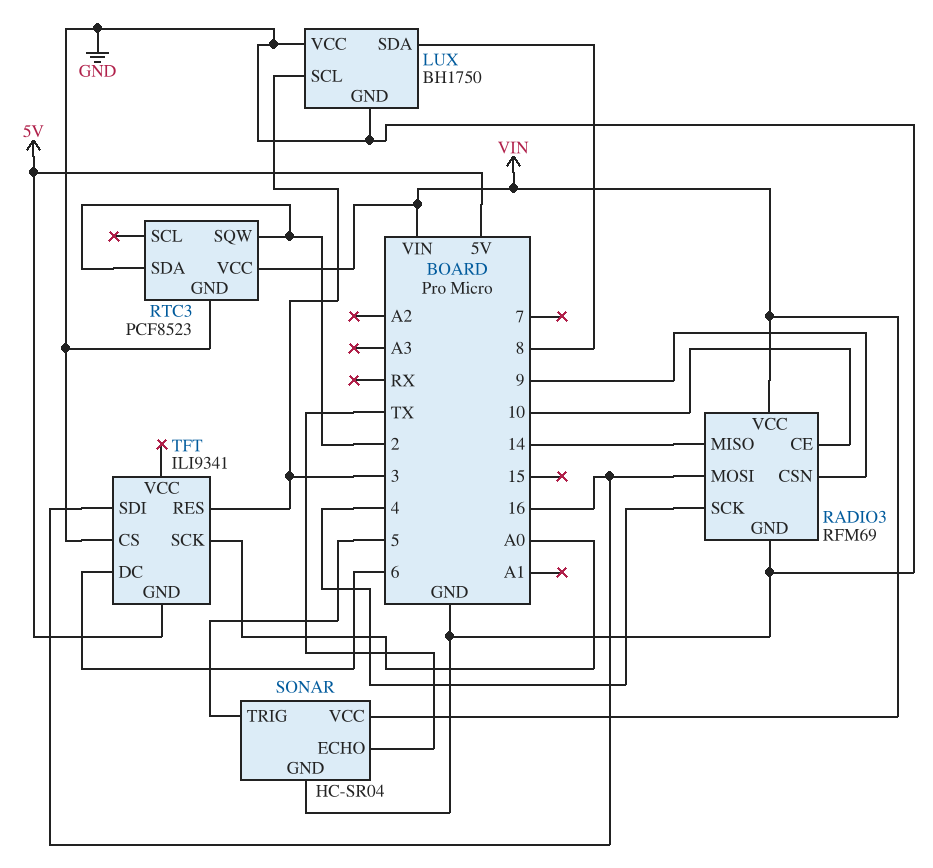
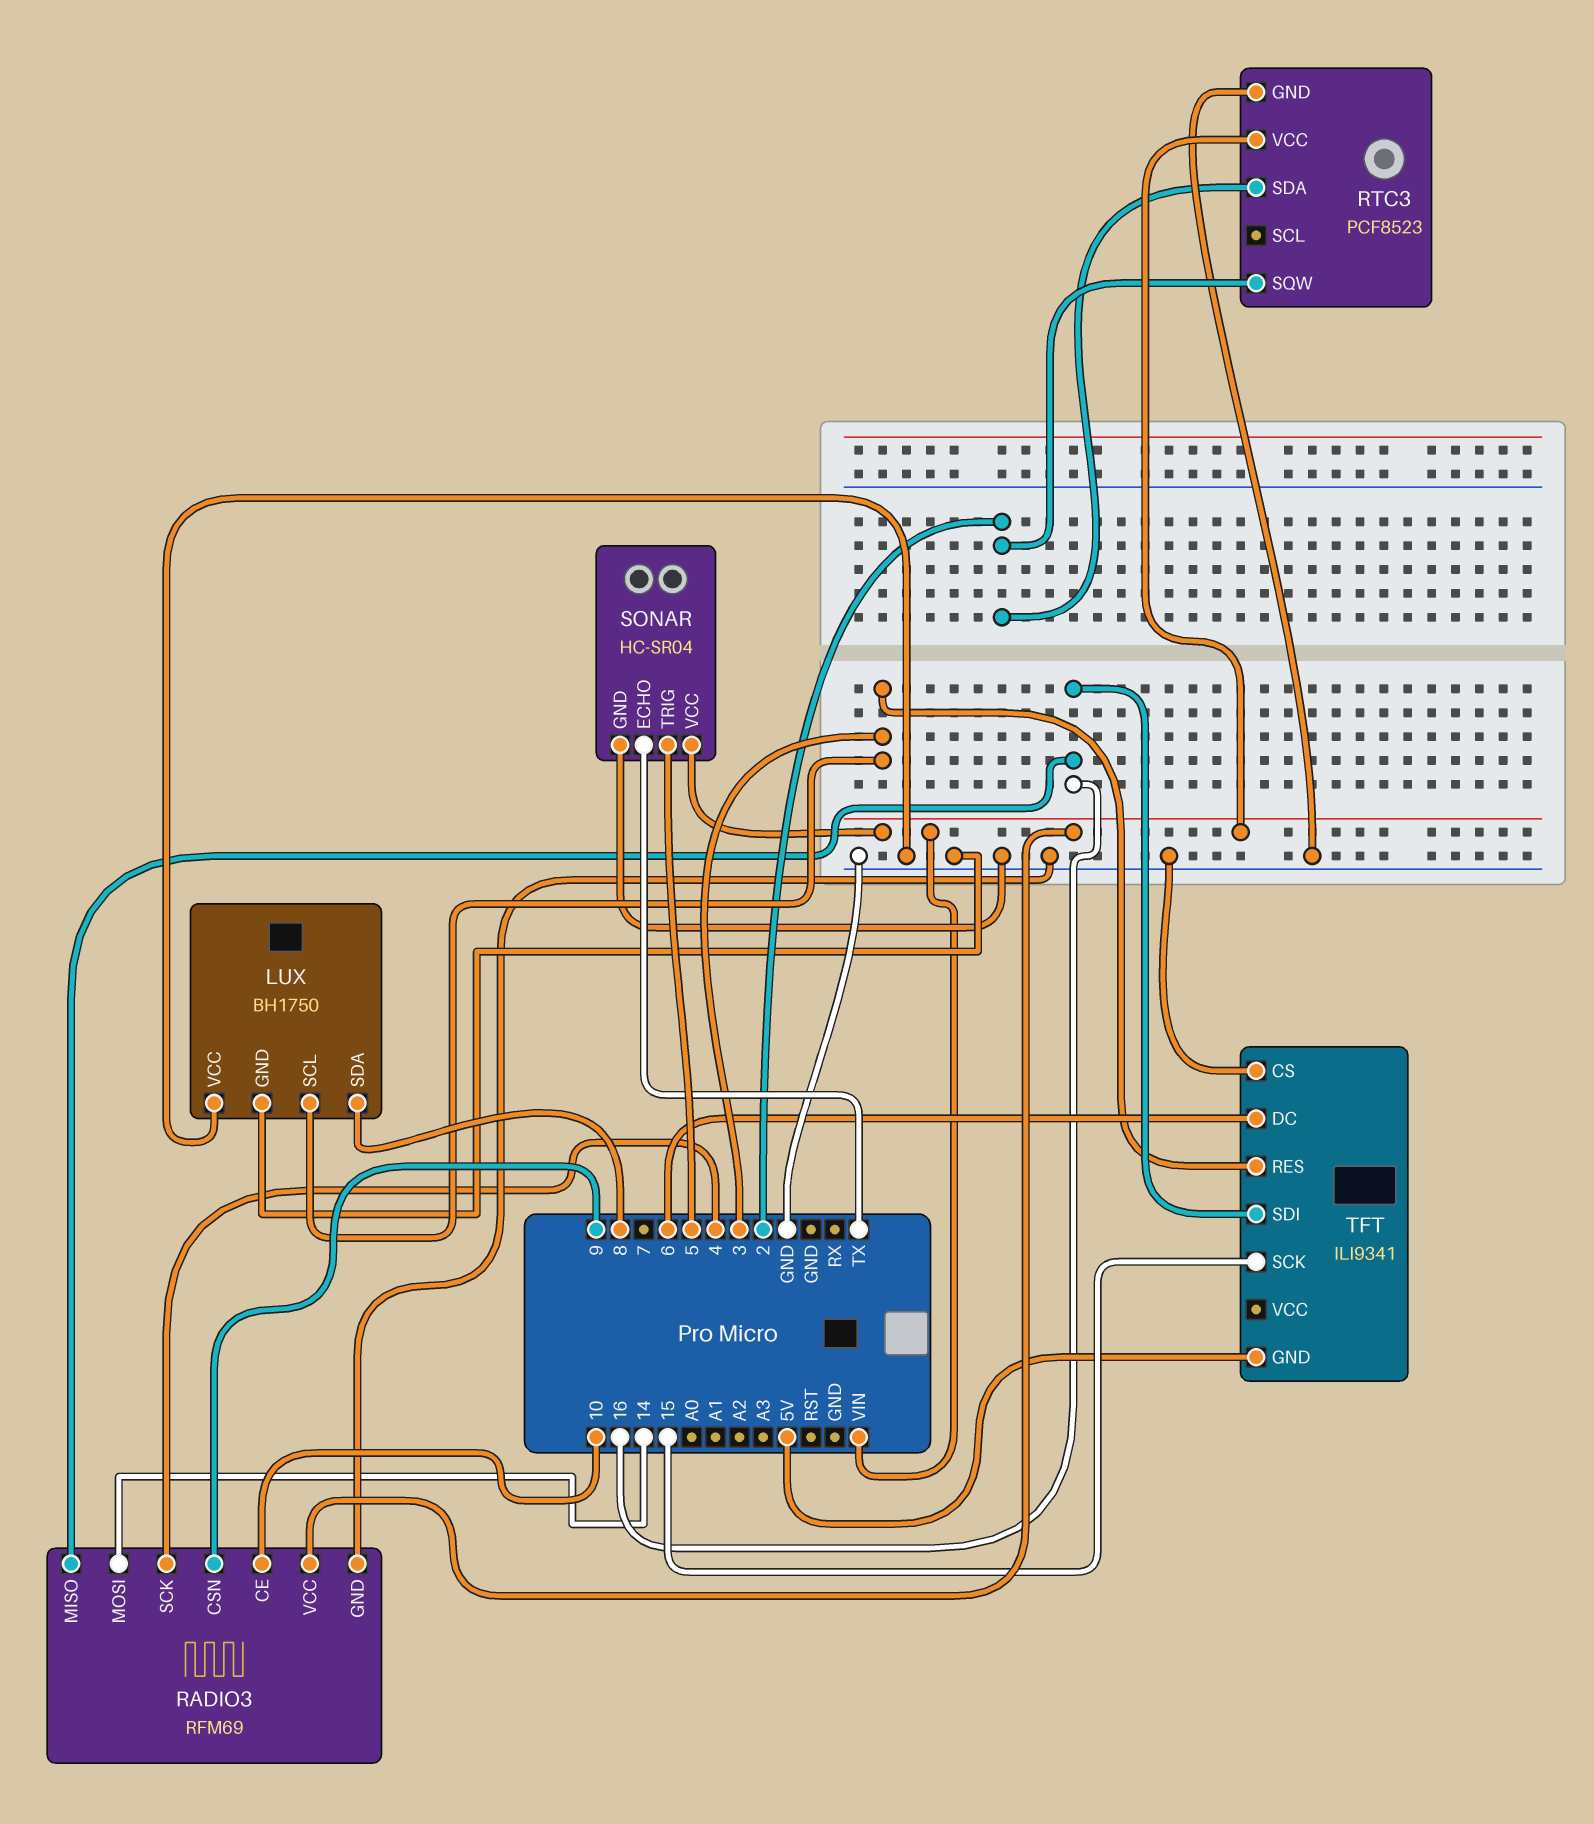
RADIO3 pin MISO: 14 -> 16
RADIO3 pin MOSI: 16 -> 14
TFT pin SCK: A0 -> 15

